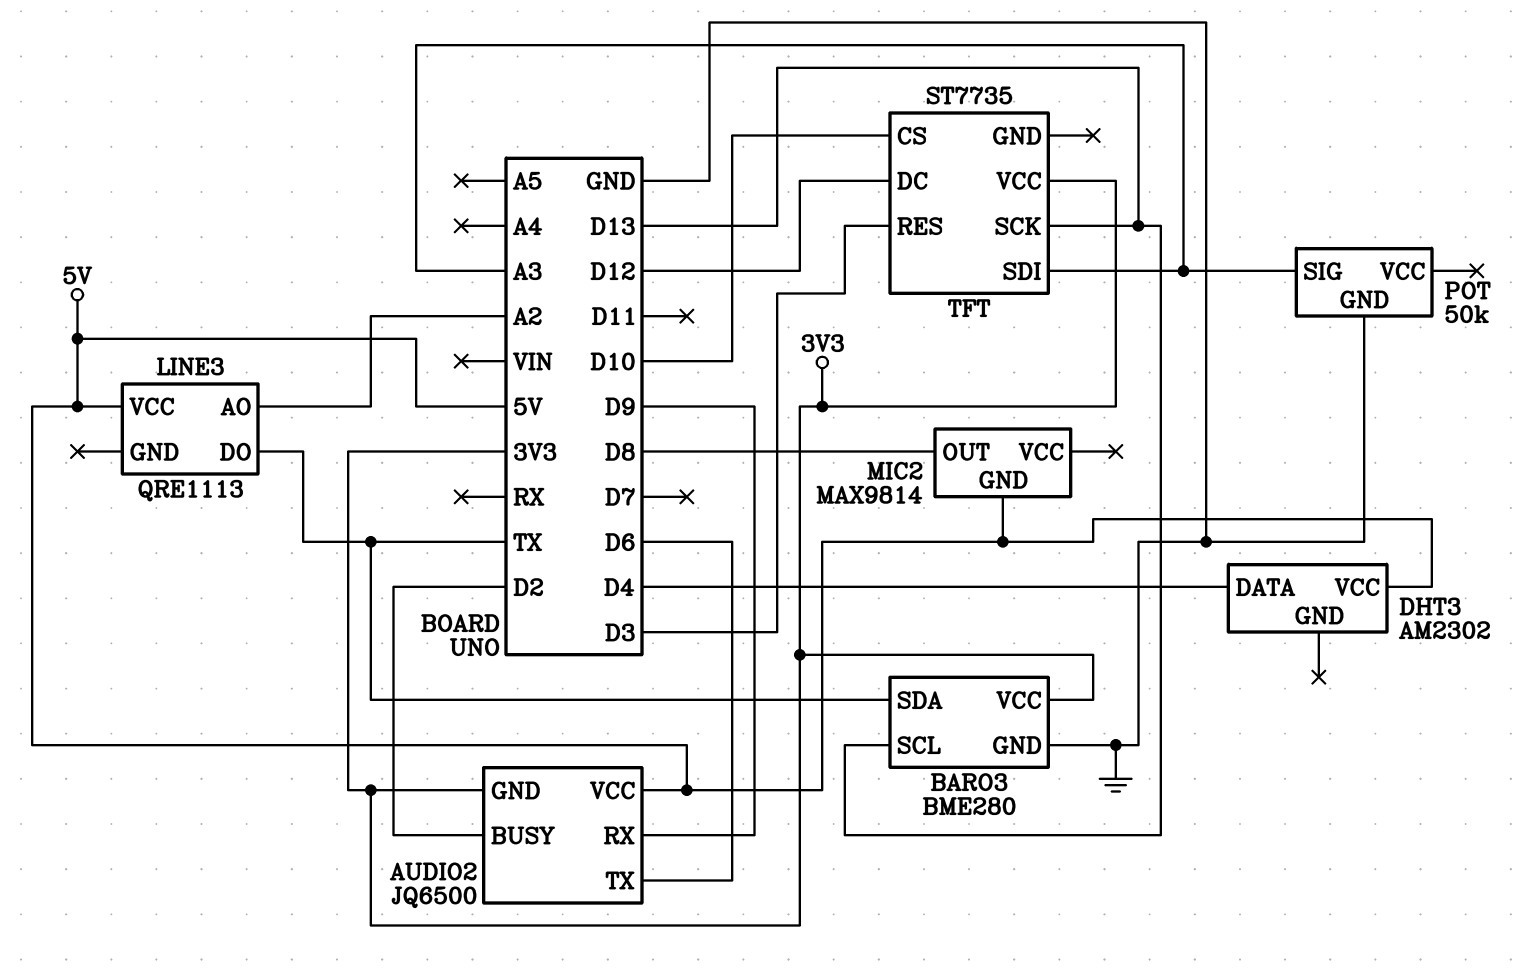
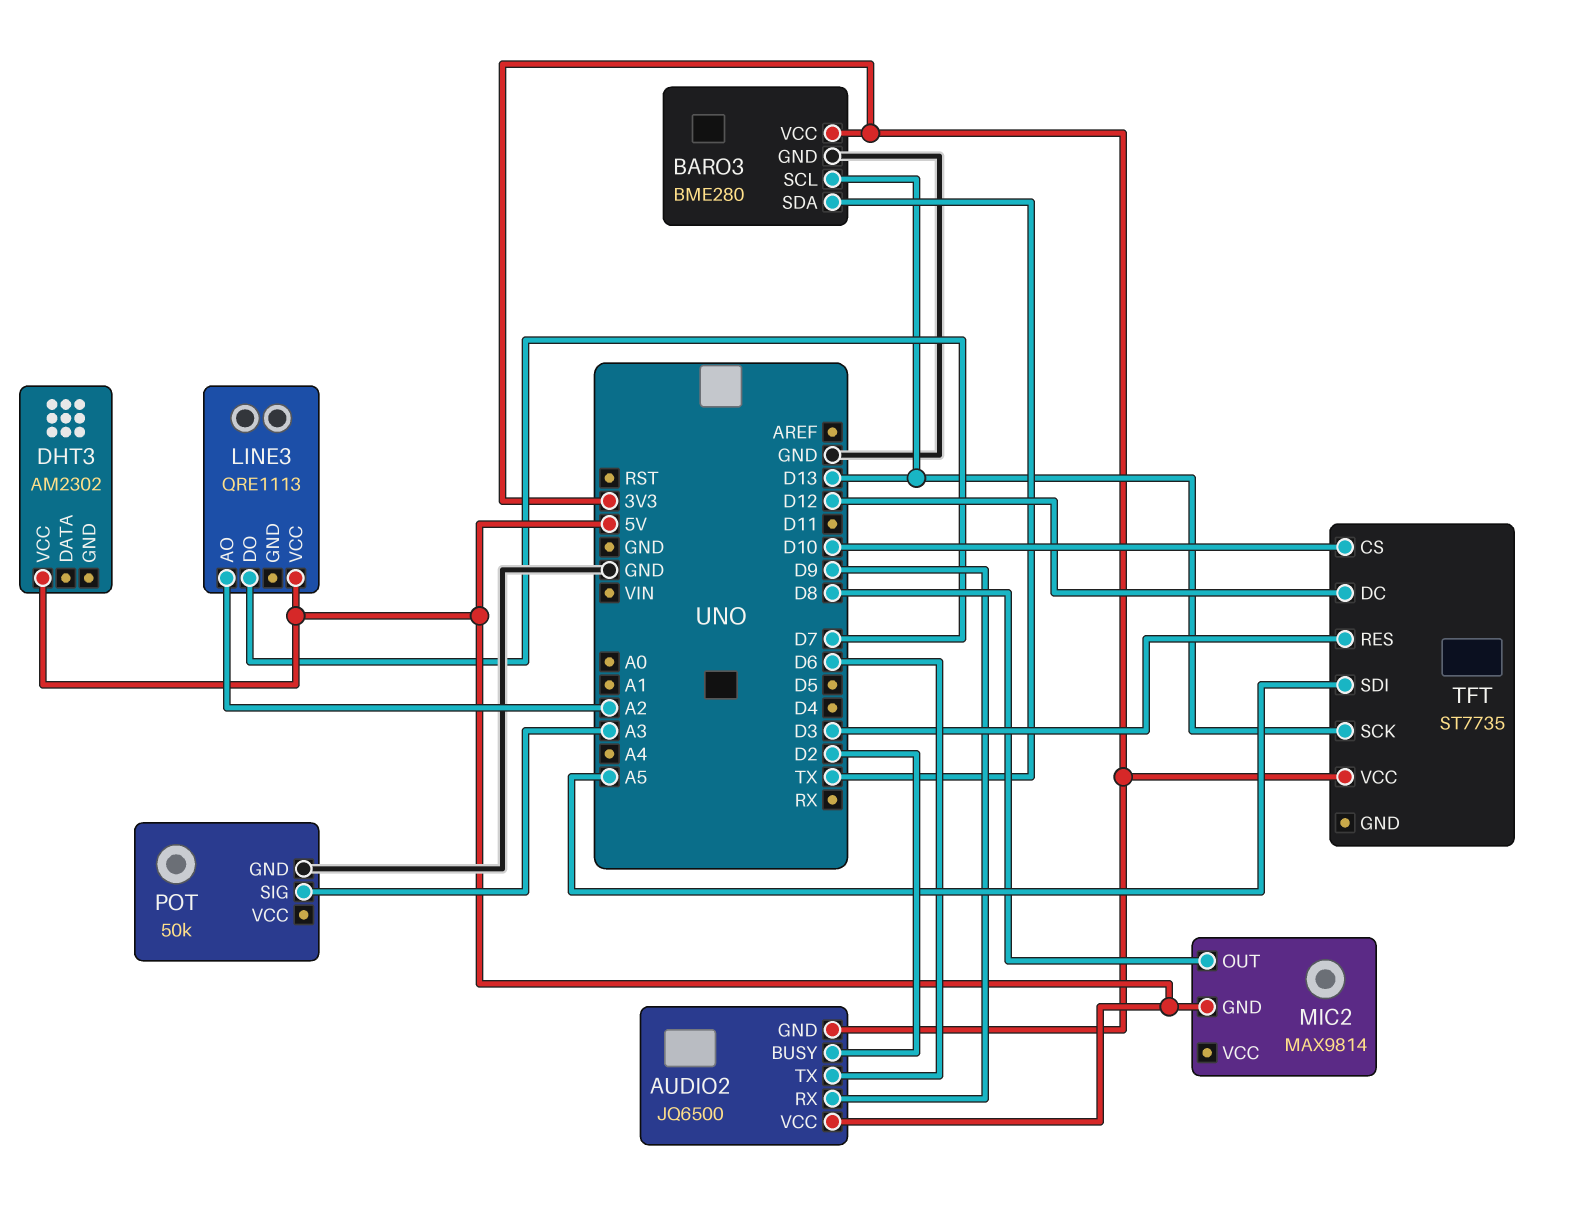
DHT3 pin DATA: D4 -> none
LINE3 pin DO: TX -> D7
TFT pin SDI: A3 -> A5

